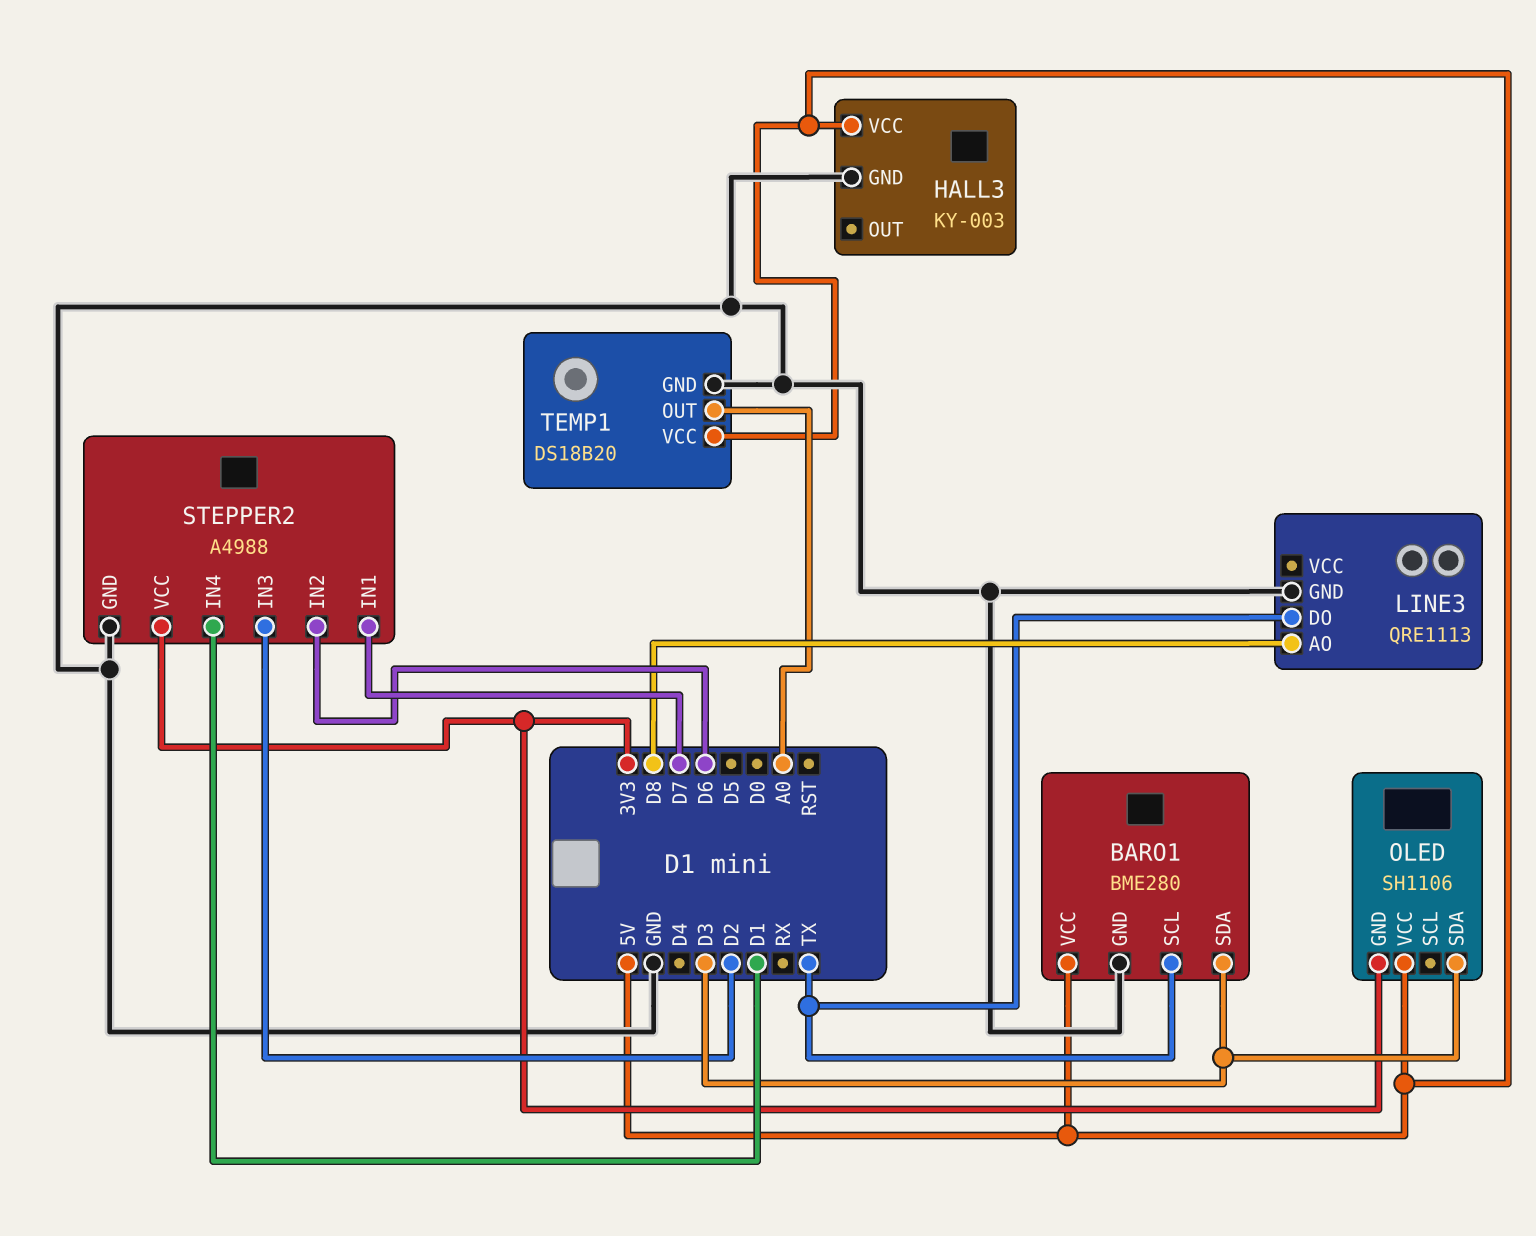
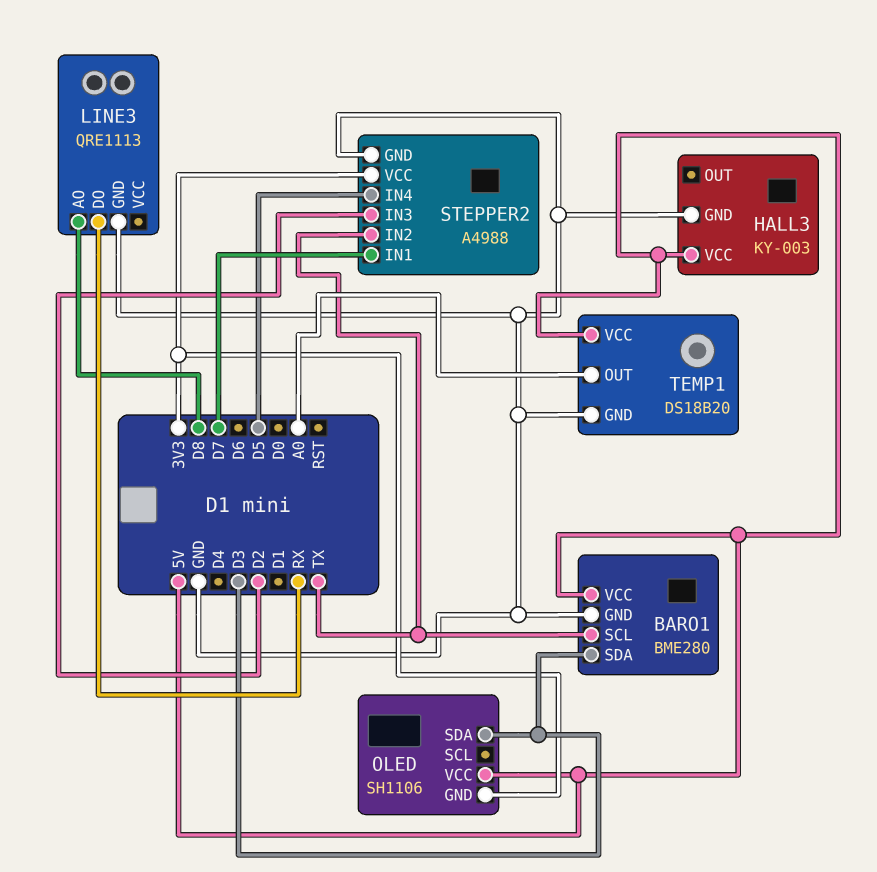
LINE3 pin DO: TX -> RX
STEPPER2 pin IN2: D6 -> TX
STEPPER2 pin IN4: D1 -> D5

